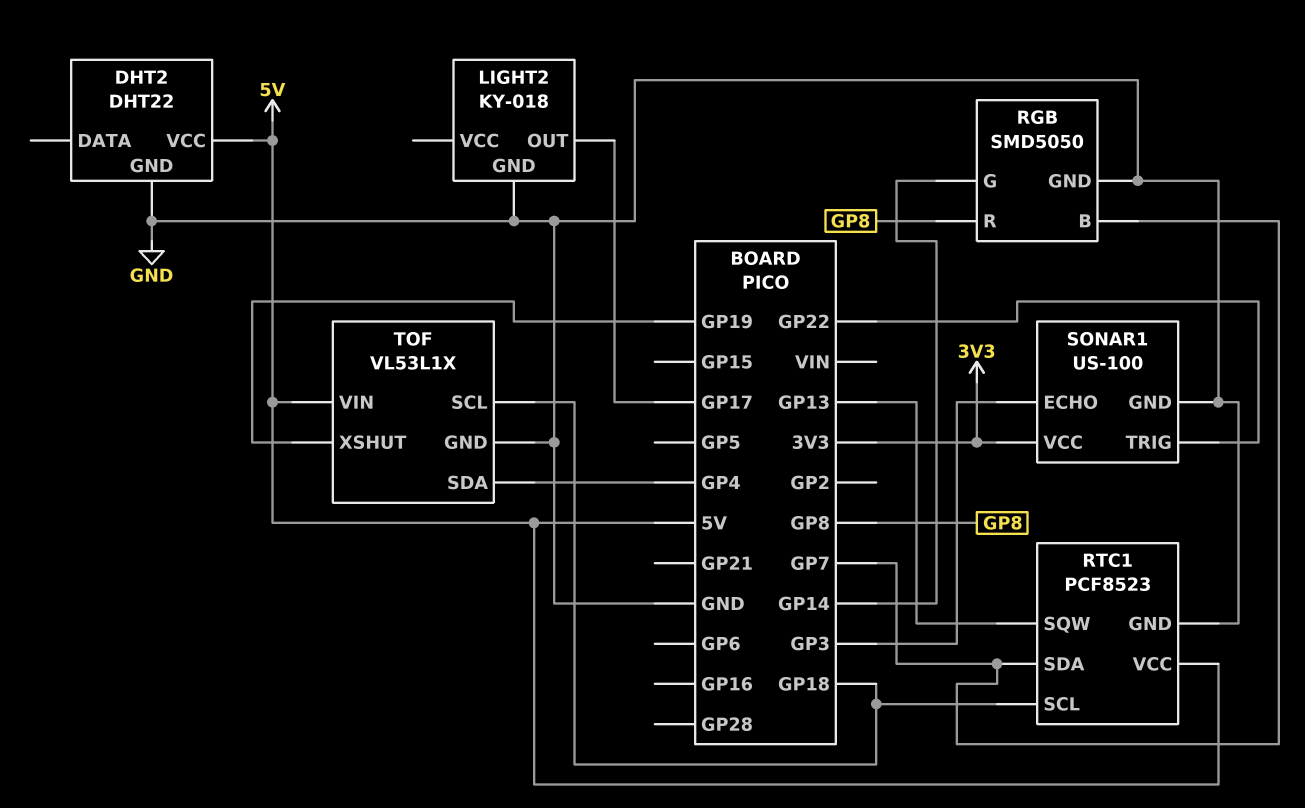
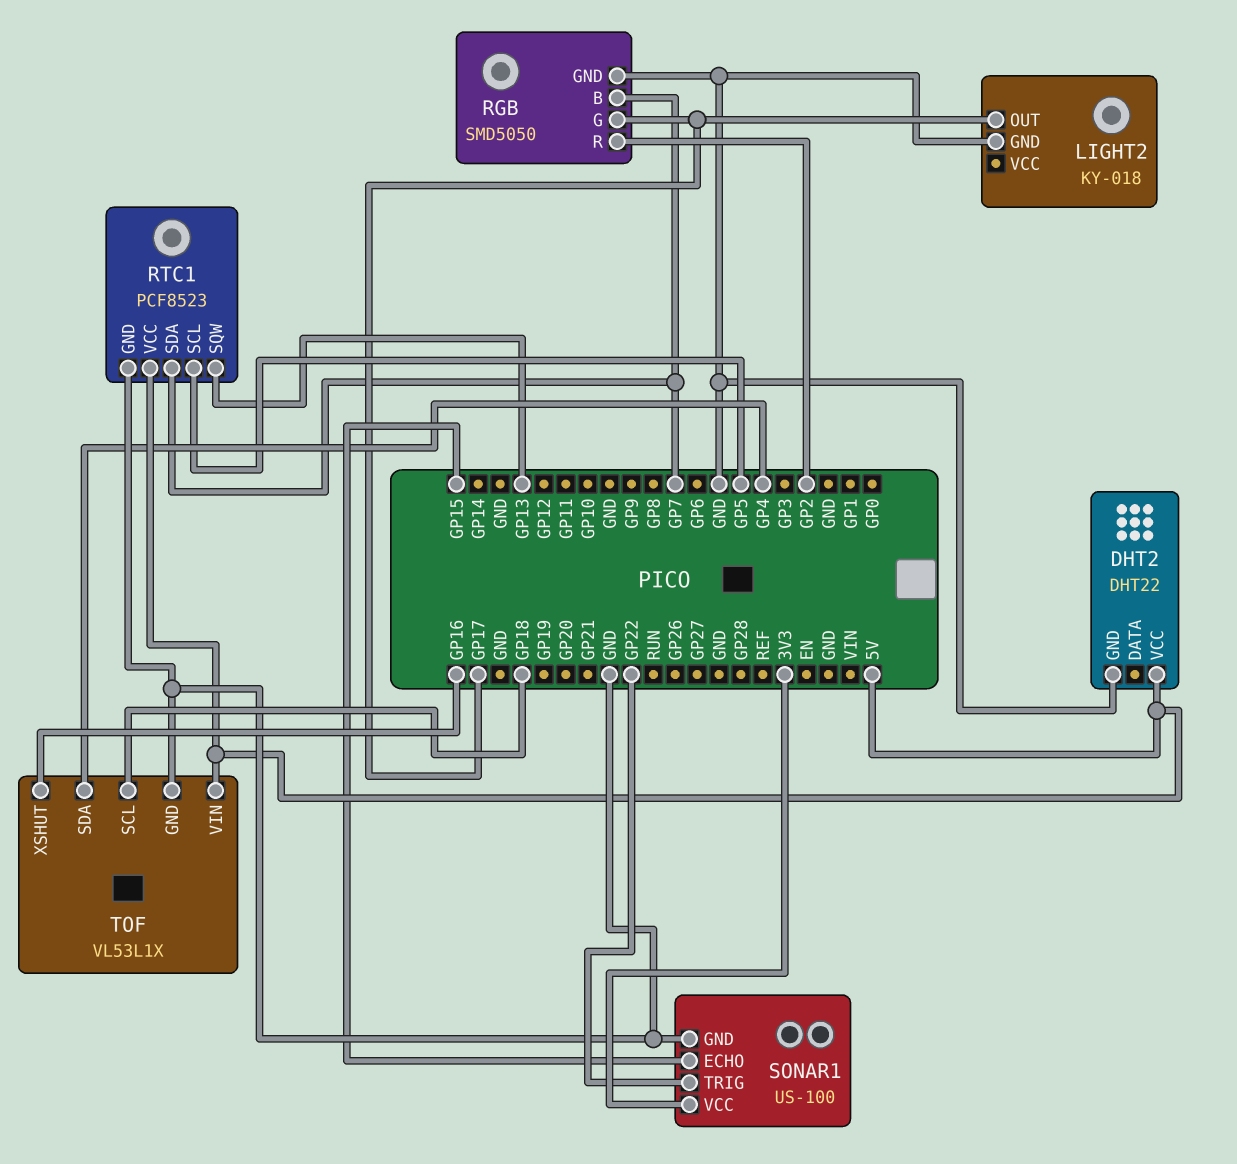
RGB pin G: GP14 -> GP17
RGB pin R: GP8 -> GP2
RTC1 pin SCL: GP18 -> GP5
SONAR1 pin ECHO: GP3 -> GP15
TOF pin XSHUT: GP19 -> GP16

